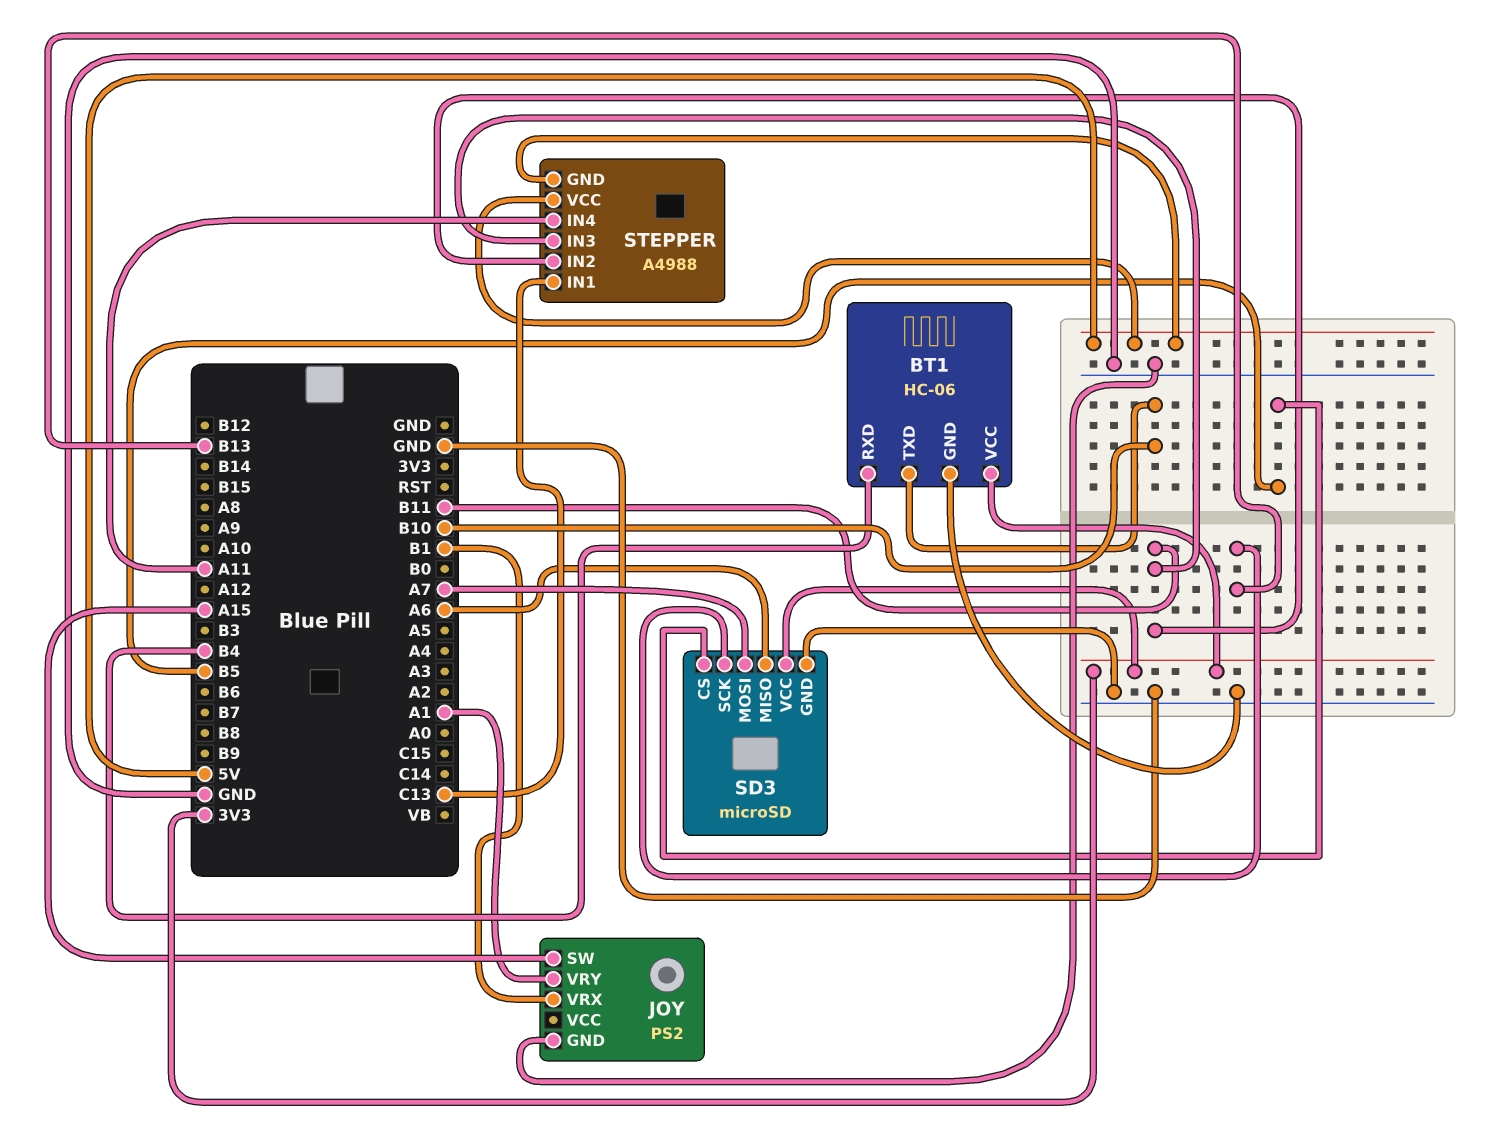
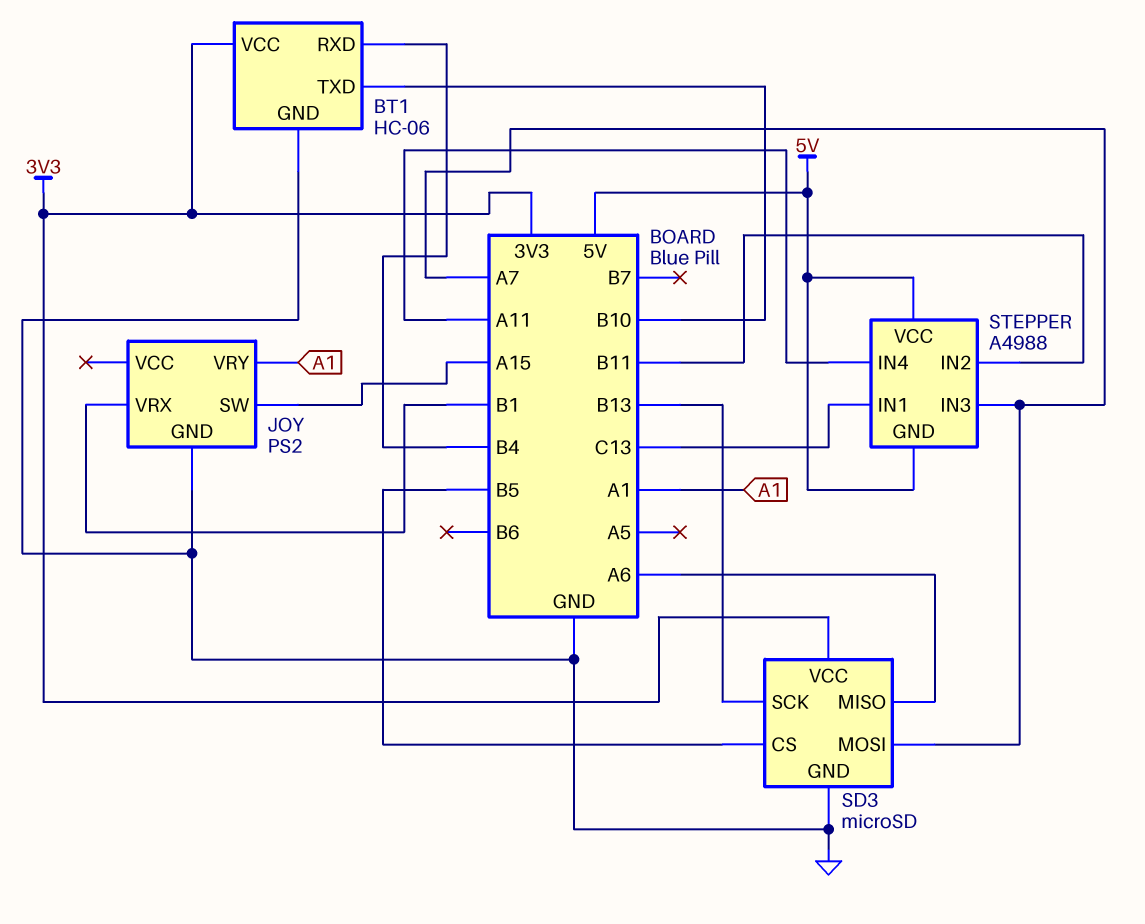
STEPPER pin IN3: B11 -> A7

